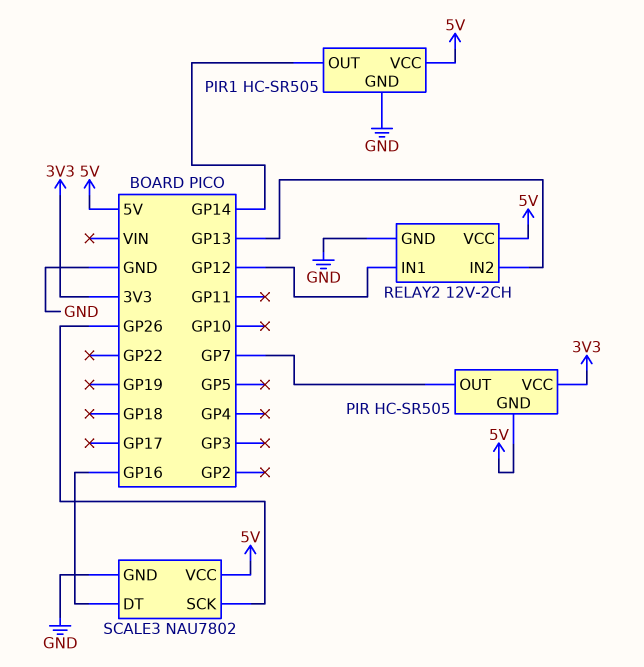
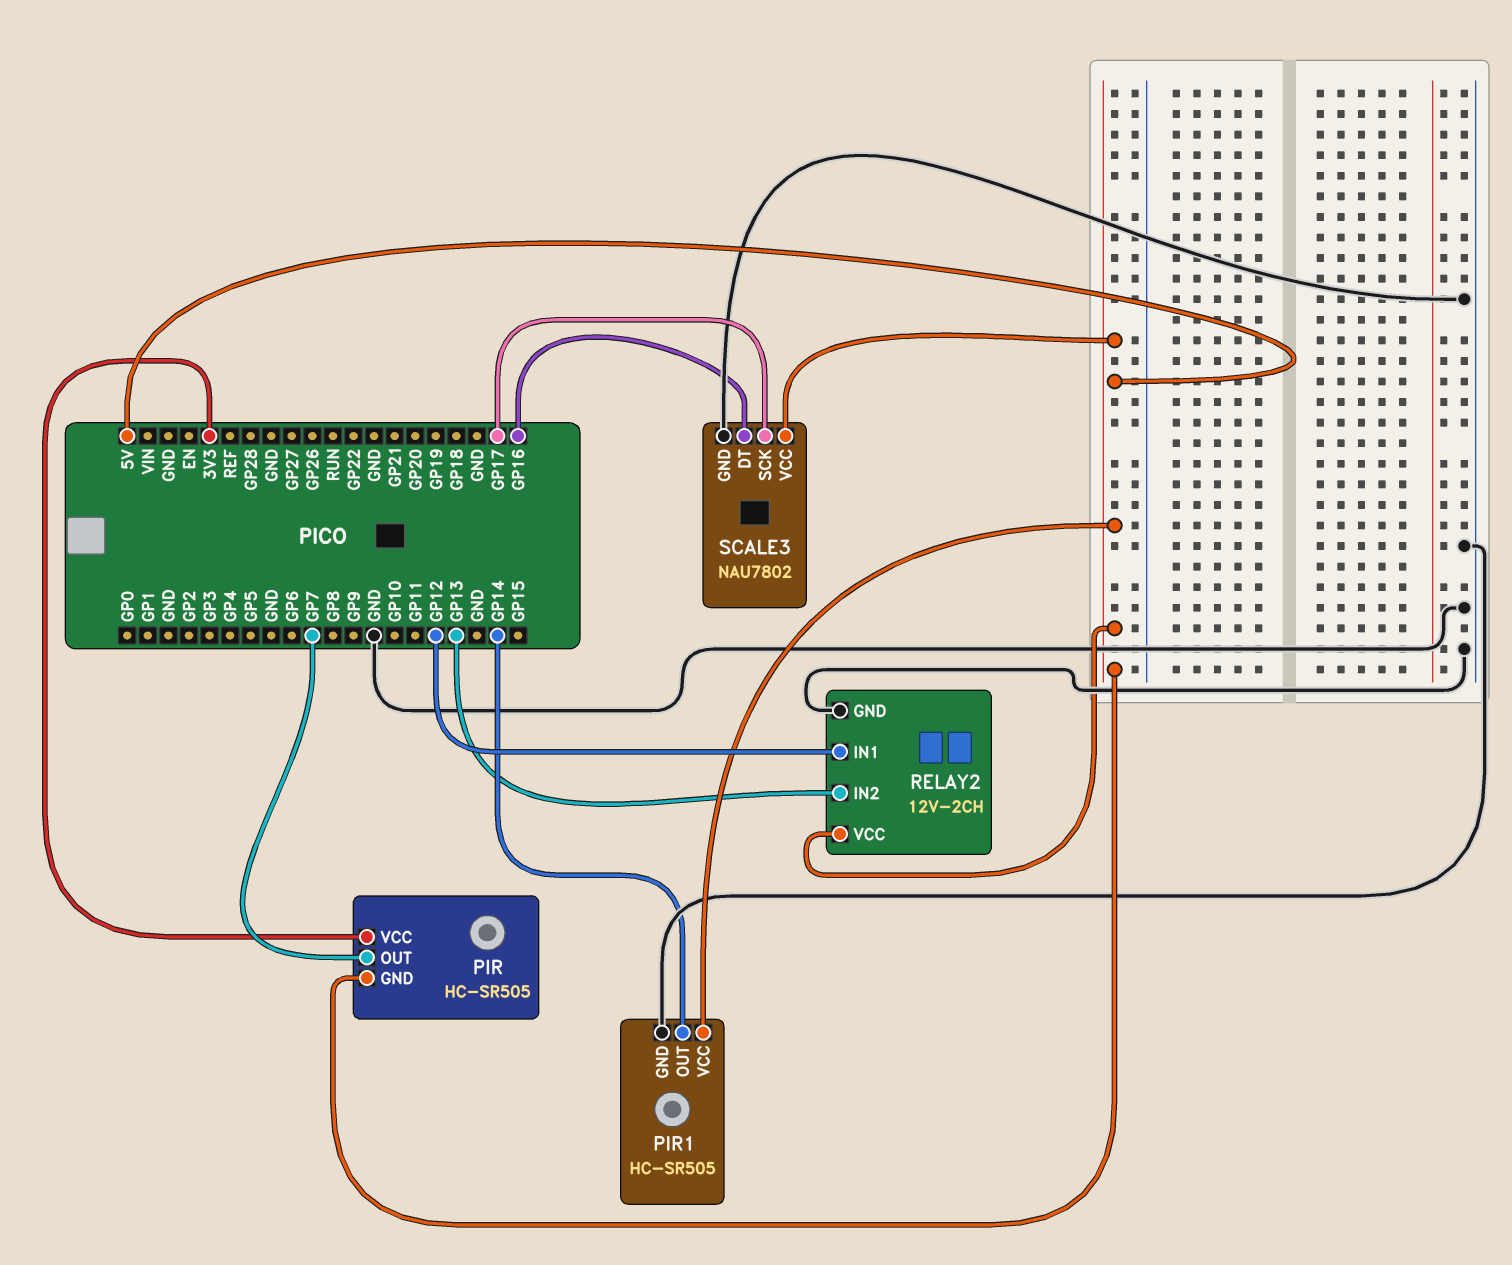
SCALE3 pin SCK: GP26 -> GP17

